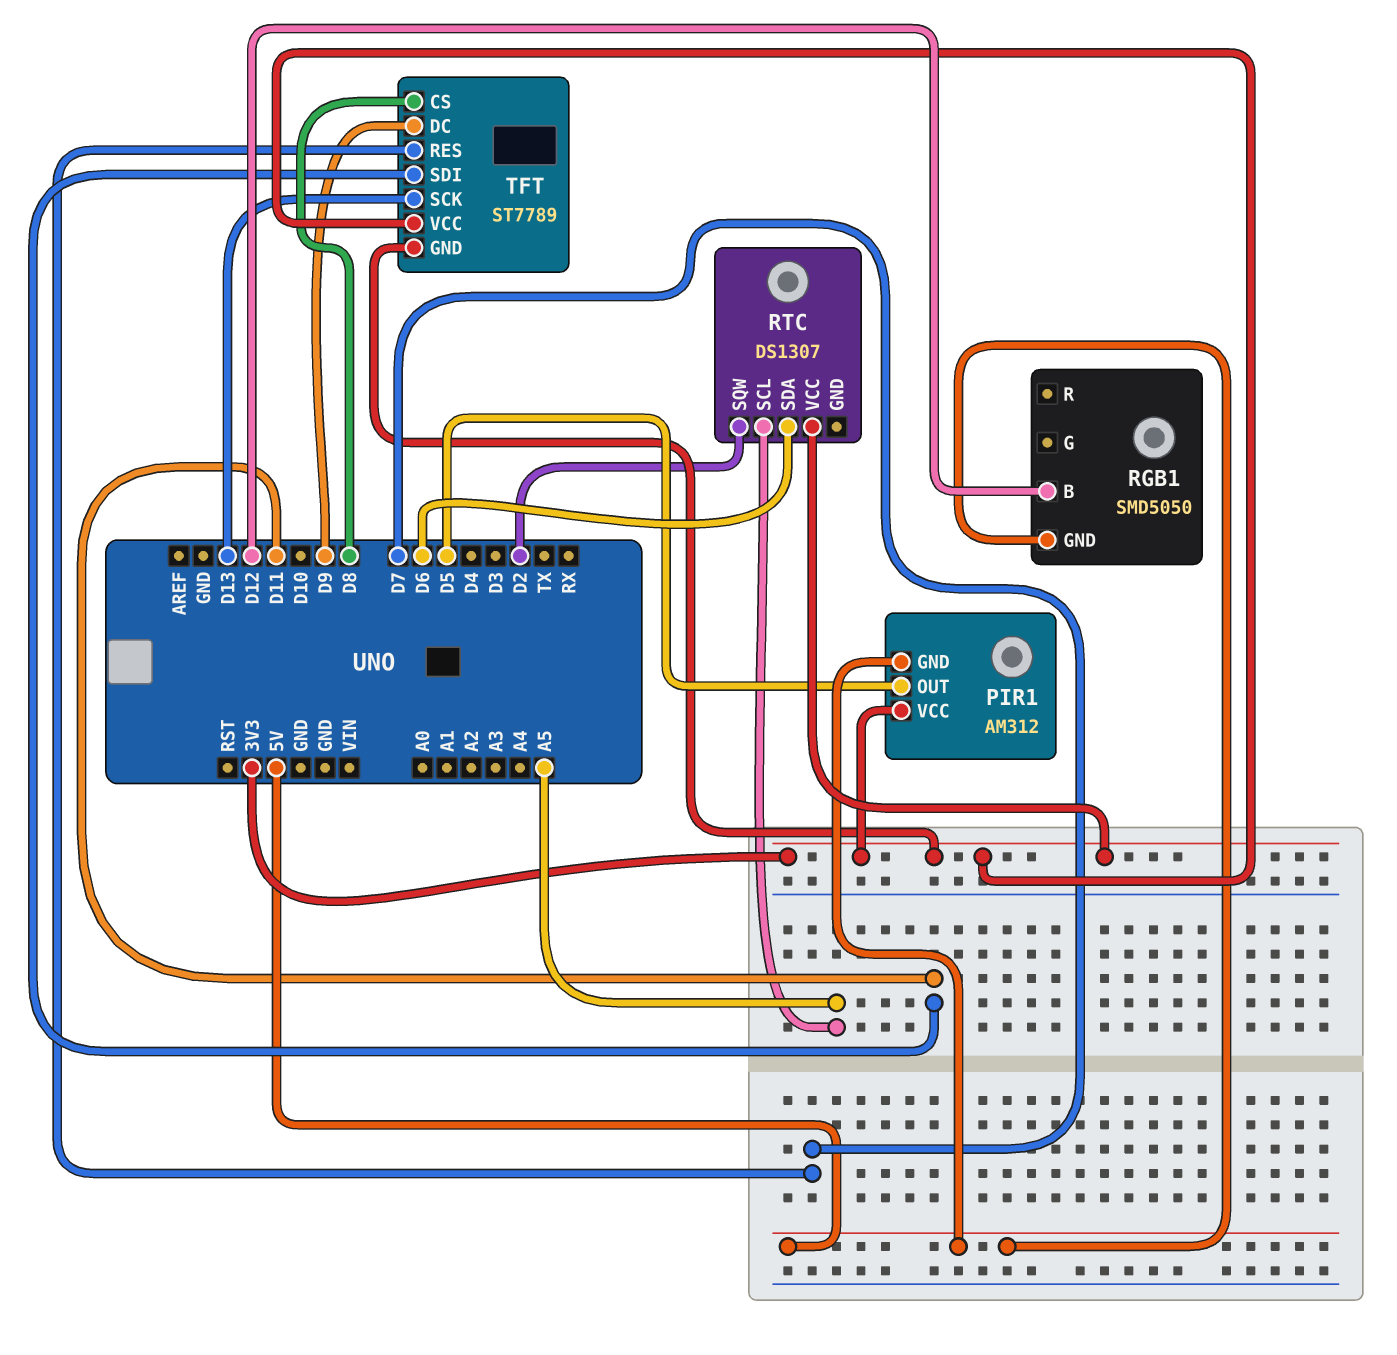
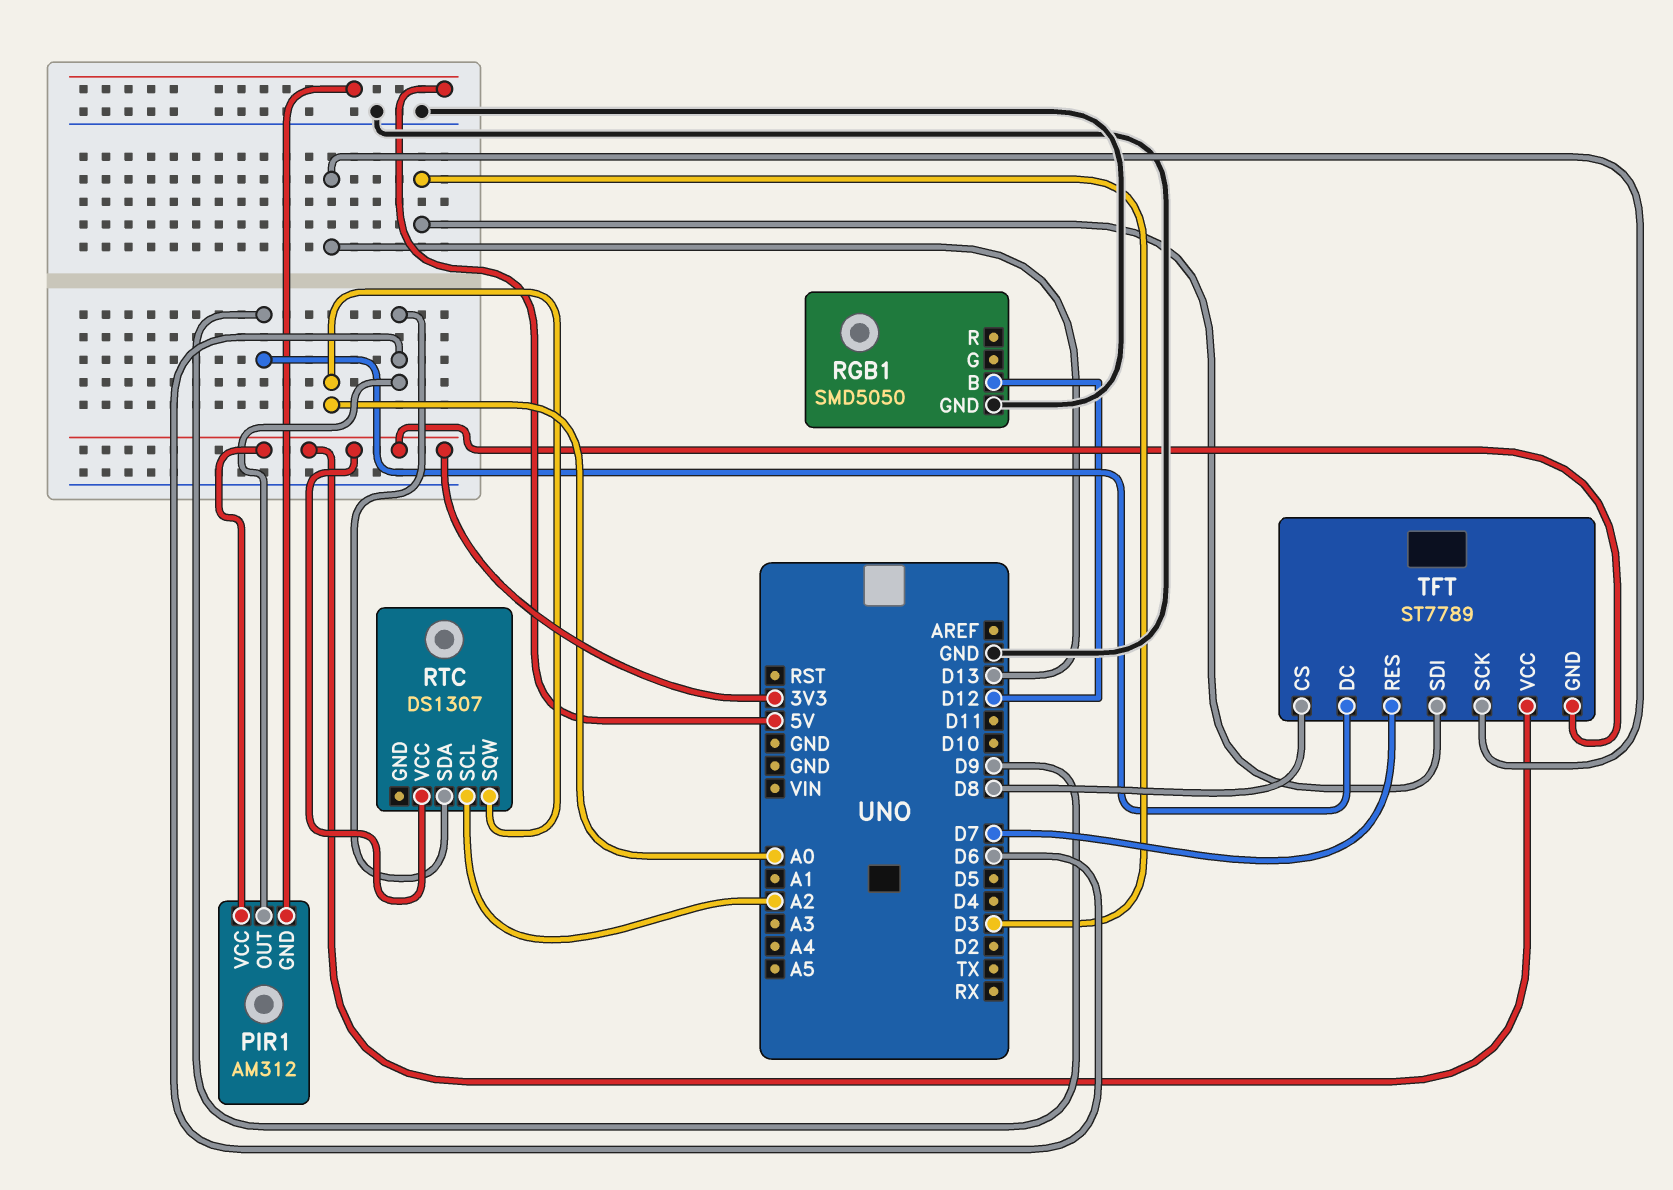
PIR1 pin OUT: D5 -> D6
RGB1 pin GND: 5V -> GND
RTC pin SCL: A5 -> A2
RTC pin SQW: D2 -> A0
TFT pin SDI: D11 -> D3

